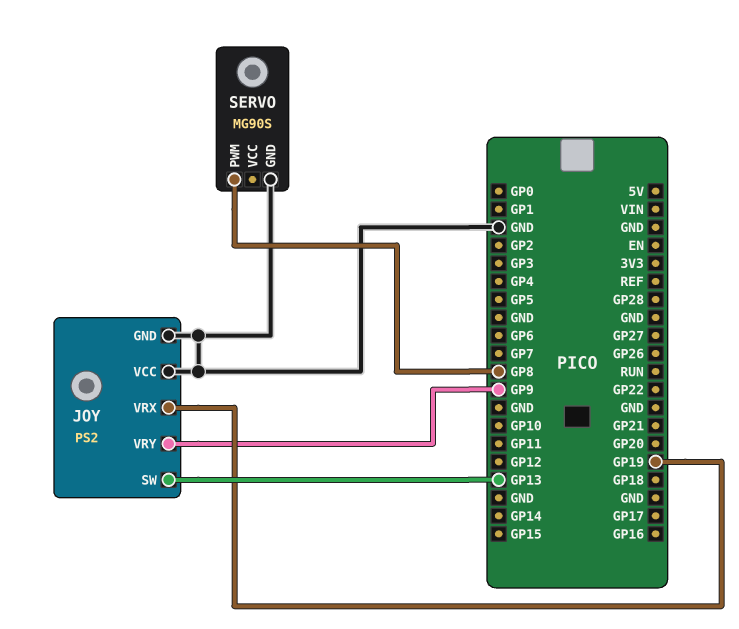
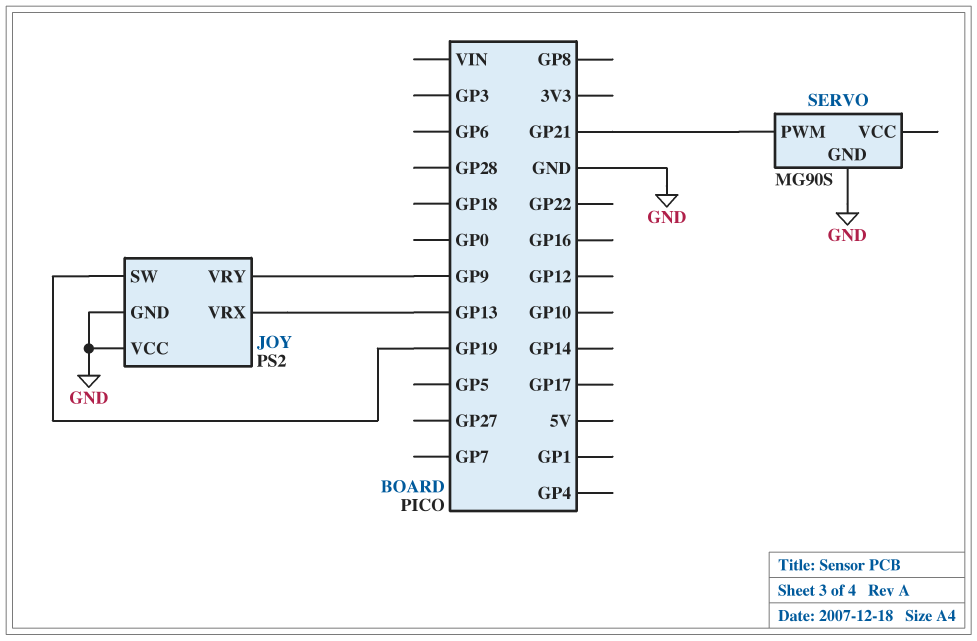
JOY pin SW: GP13 -> GP19
JOY pin VRX: GP19 -> GP13
SERVO pin PWM: GP8 -> GP21

